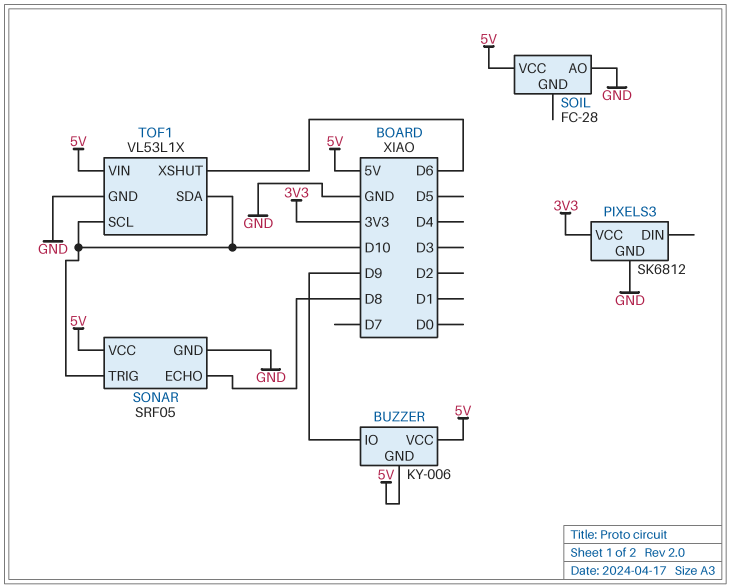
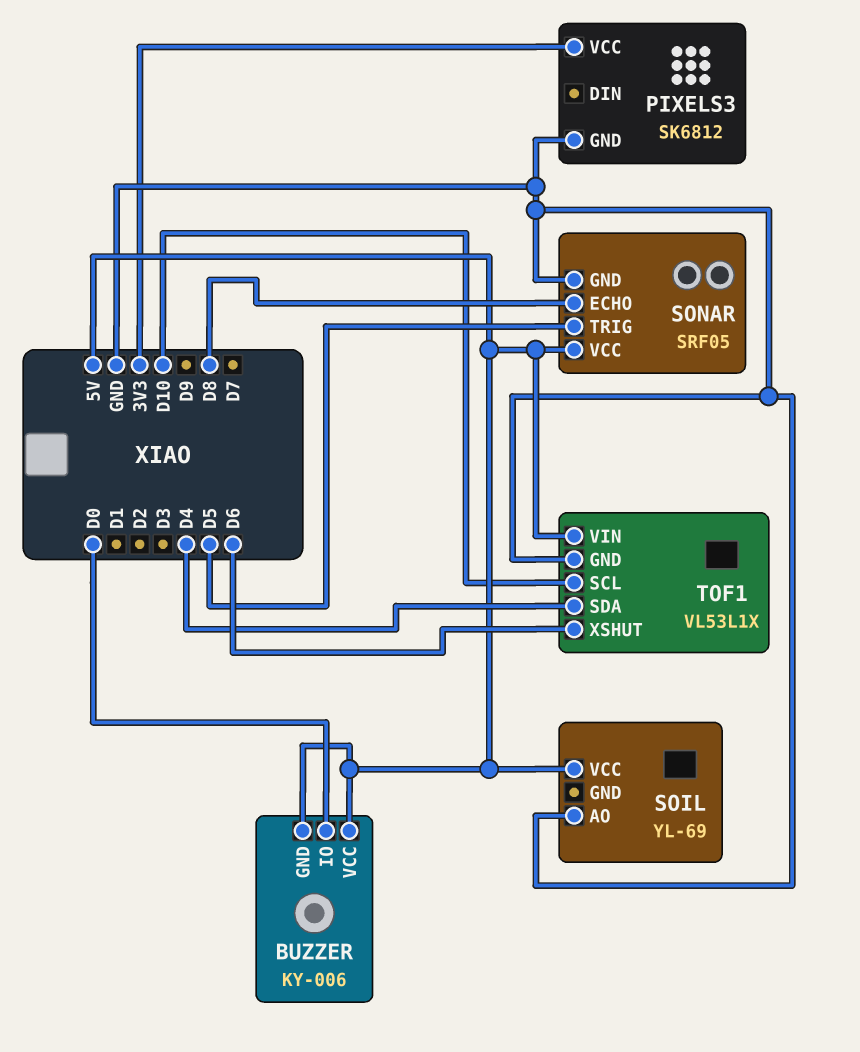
BUZZER pin IO: D9 -> D0
SOIL: FC-28 -> YL-69
SONAR pin TRIG: D10 -> D5
TOF1 pin SDA: D10 -> D4

